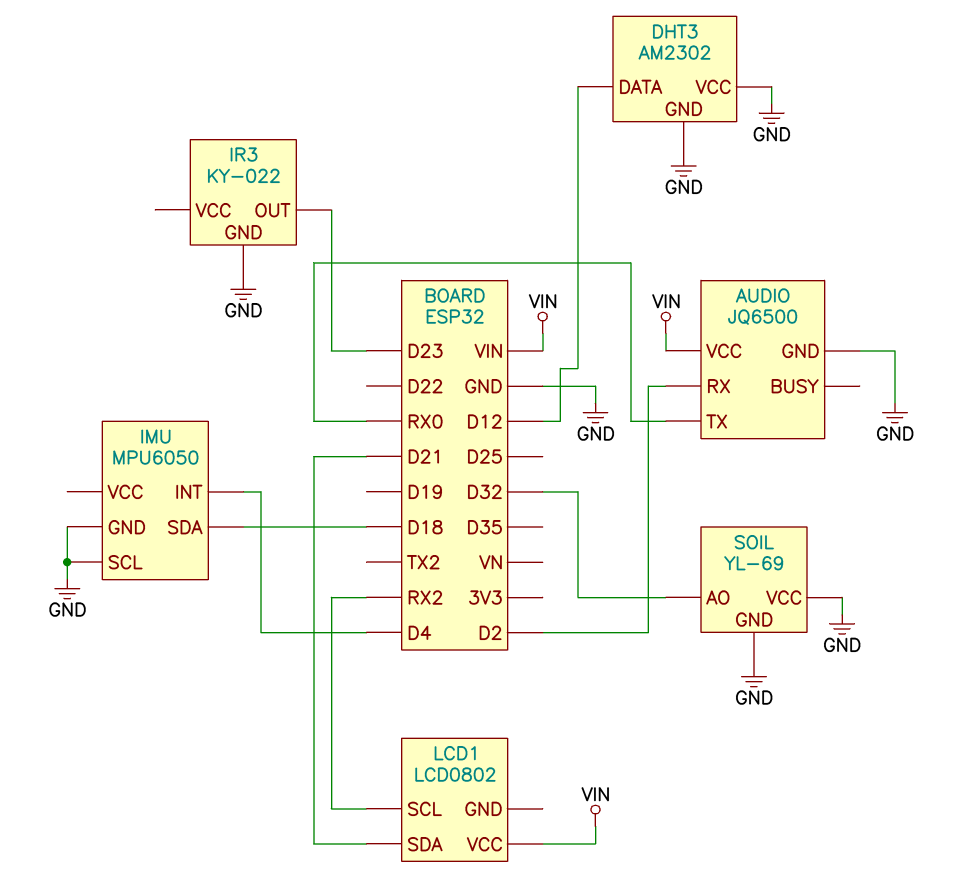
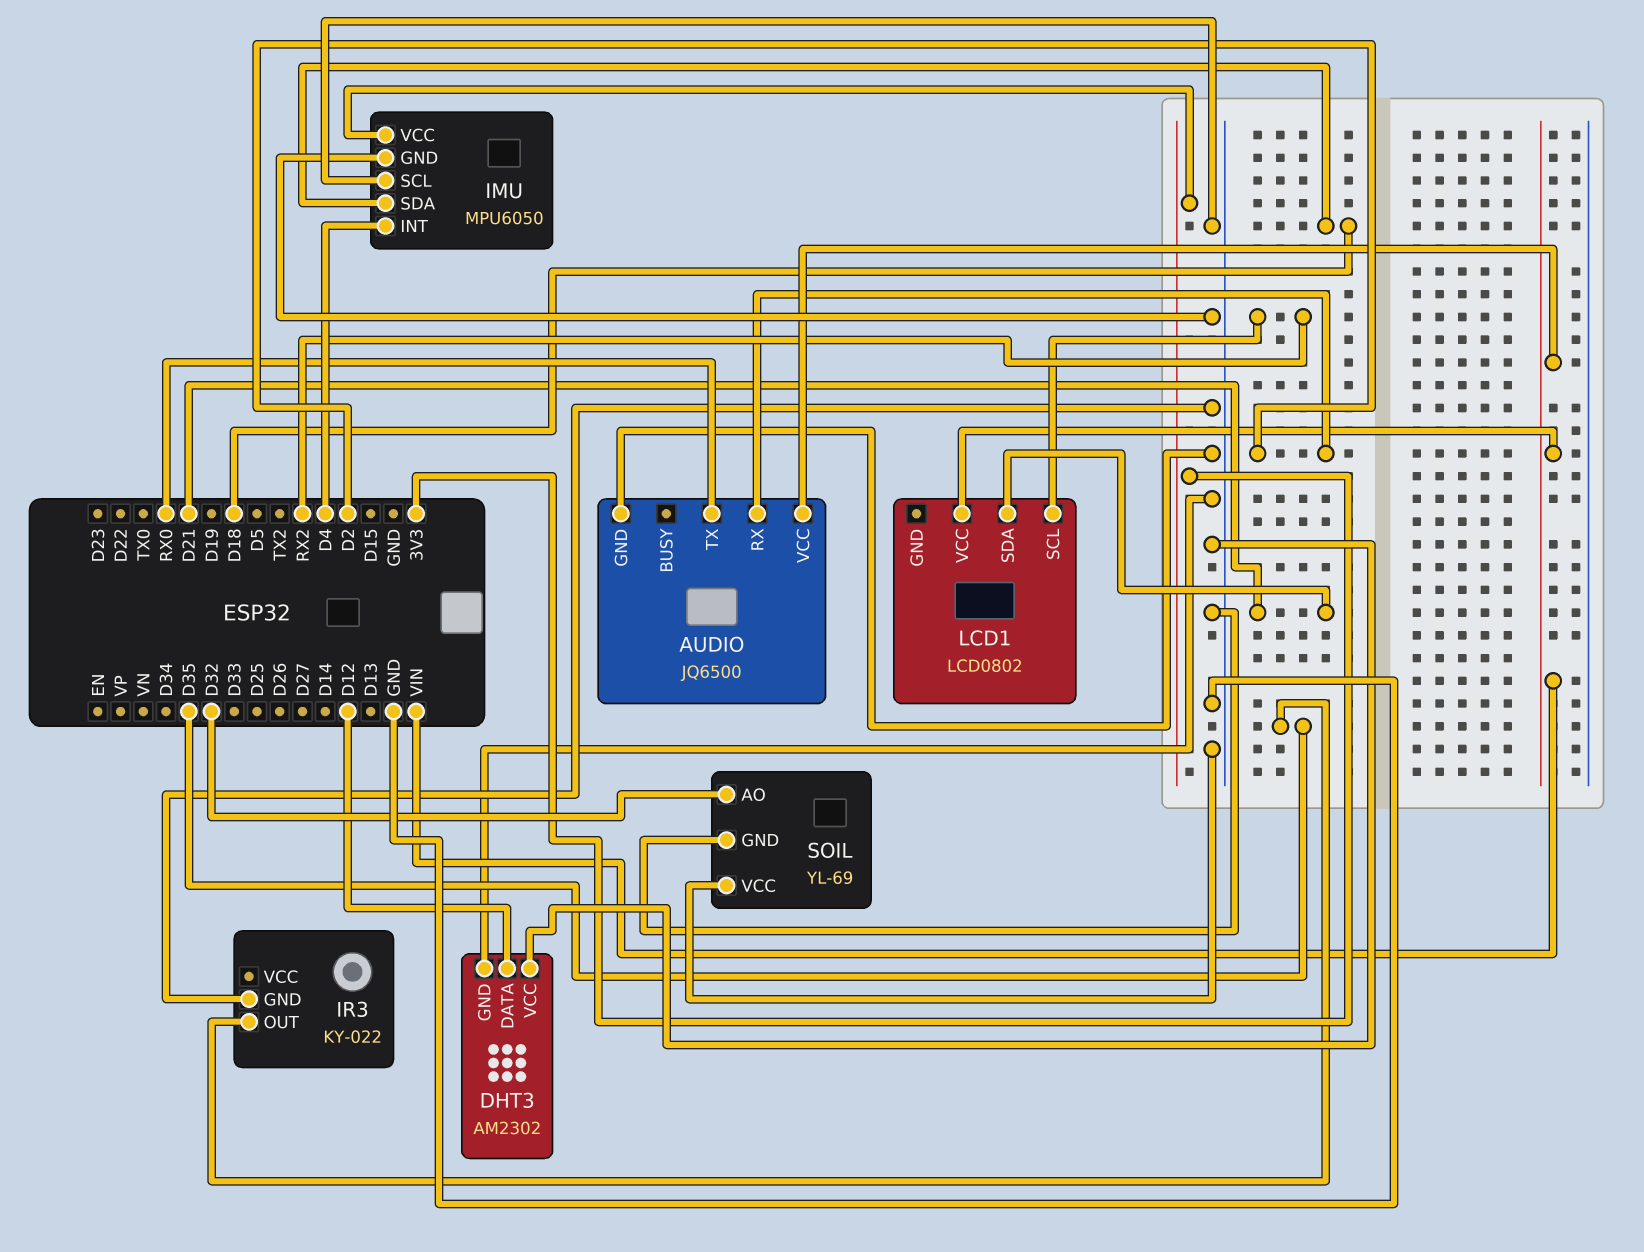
IMU pin VCC: none -> 3V3
IR3 pin OUT: D23 -> D35

